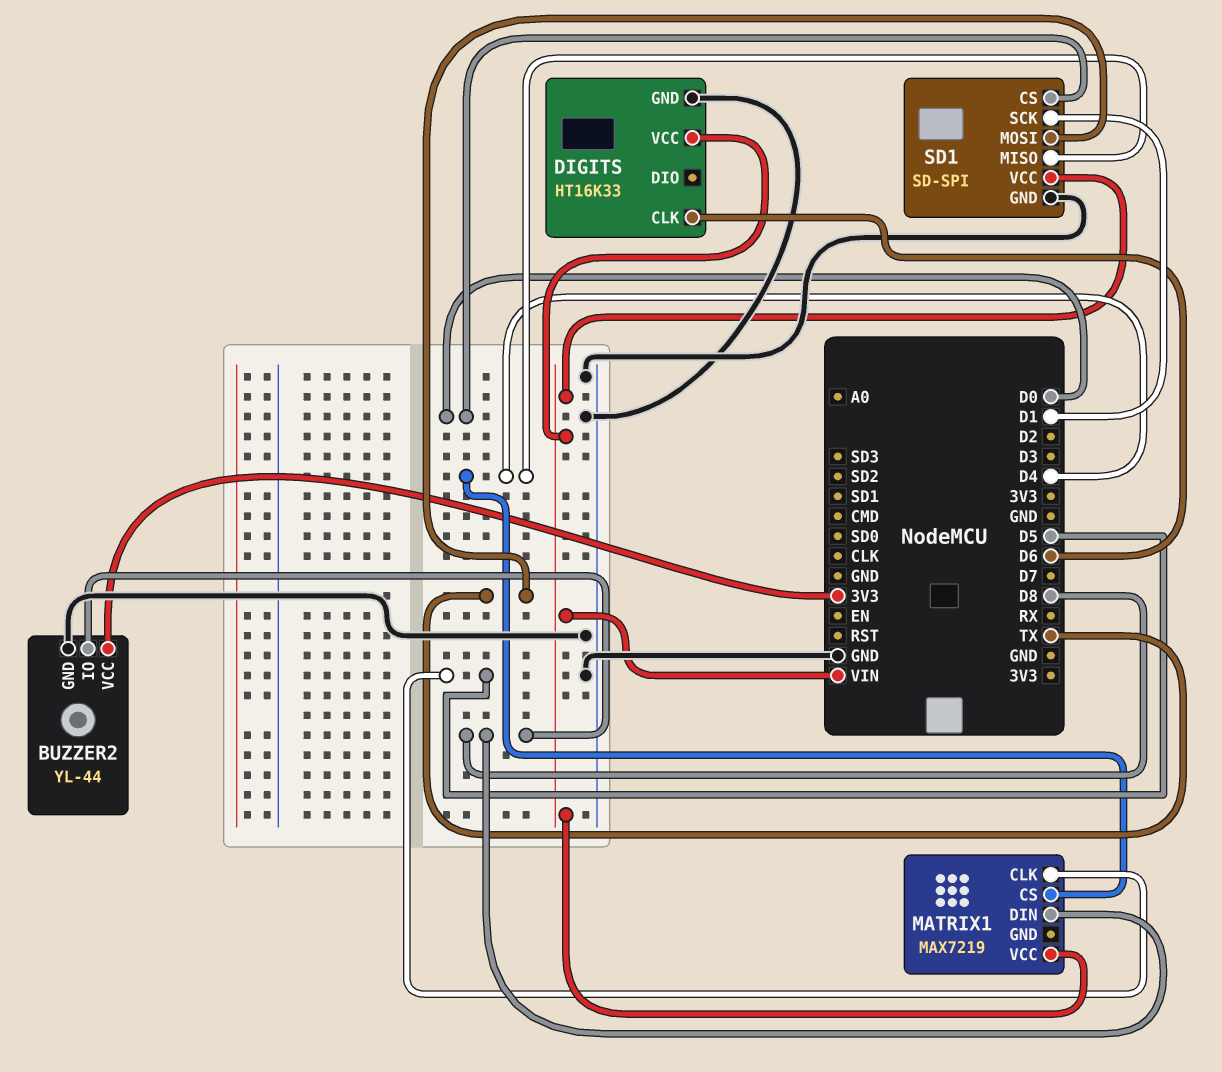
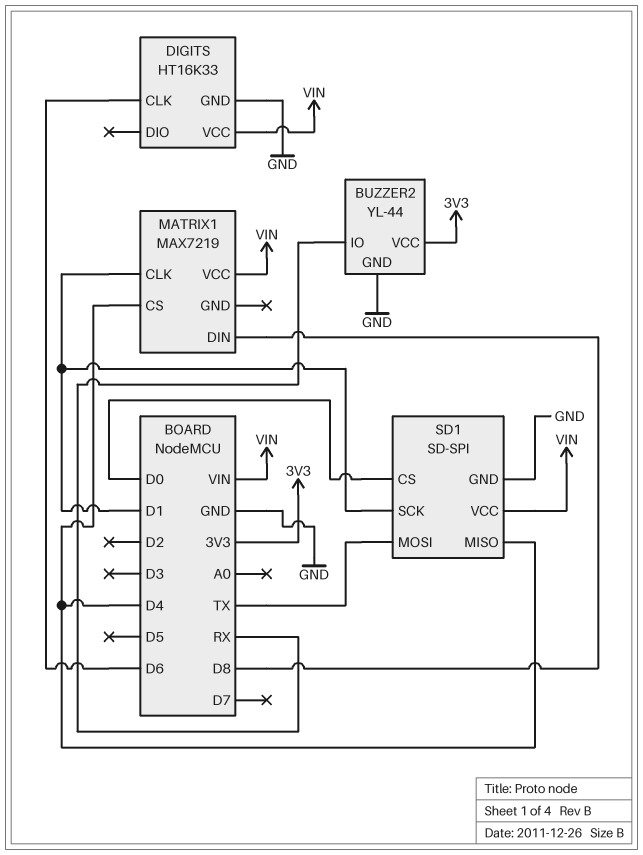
BUZZER2 pin IO: D8 -> RX
MATRIX1 pin CLK: D5 -> D1

